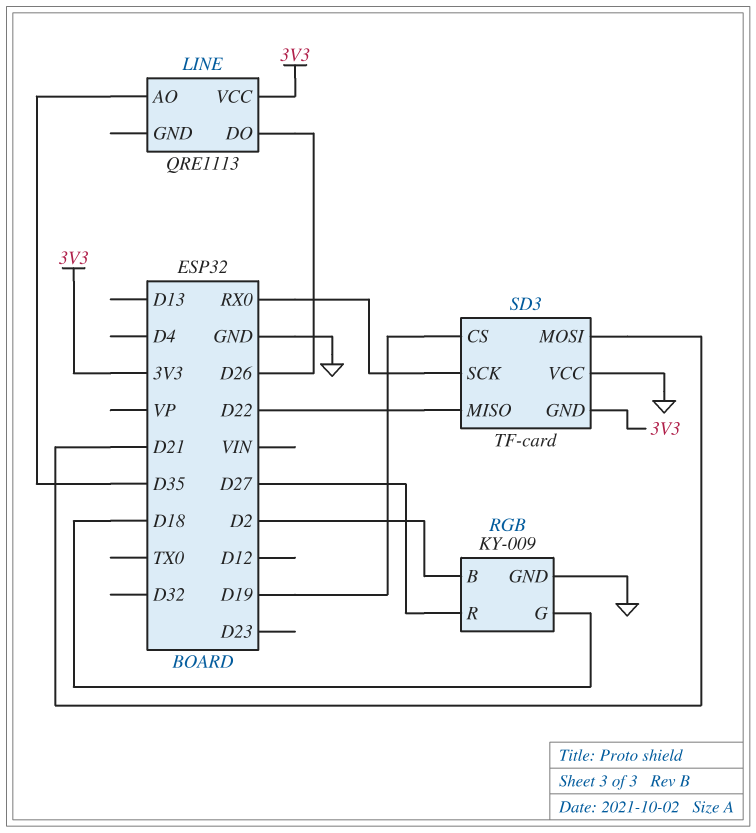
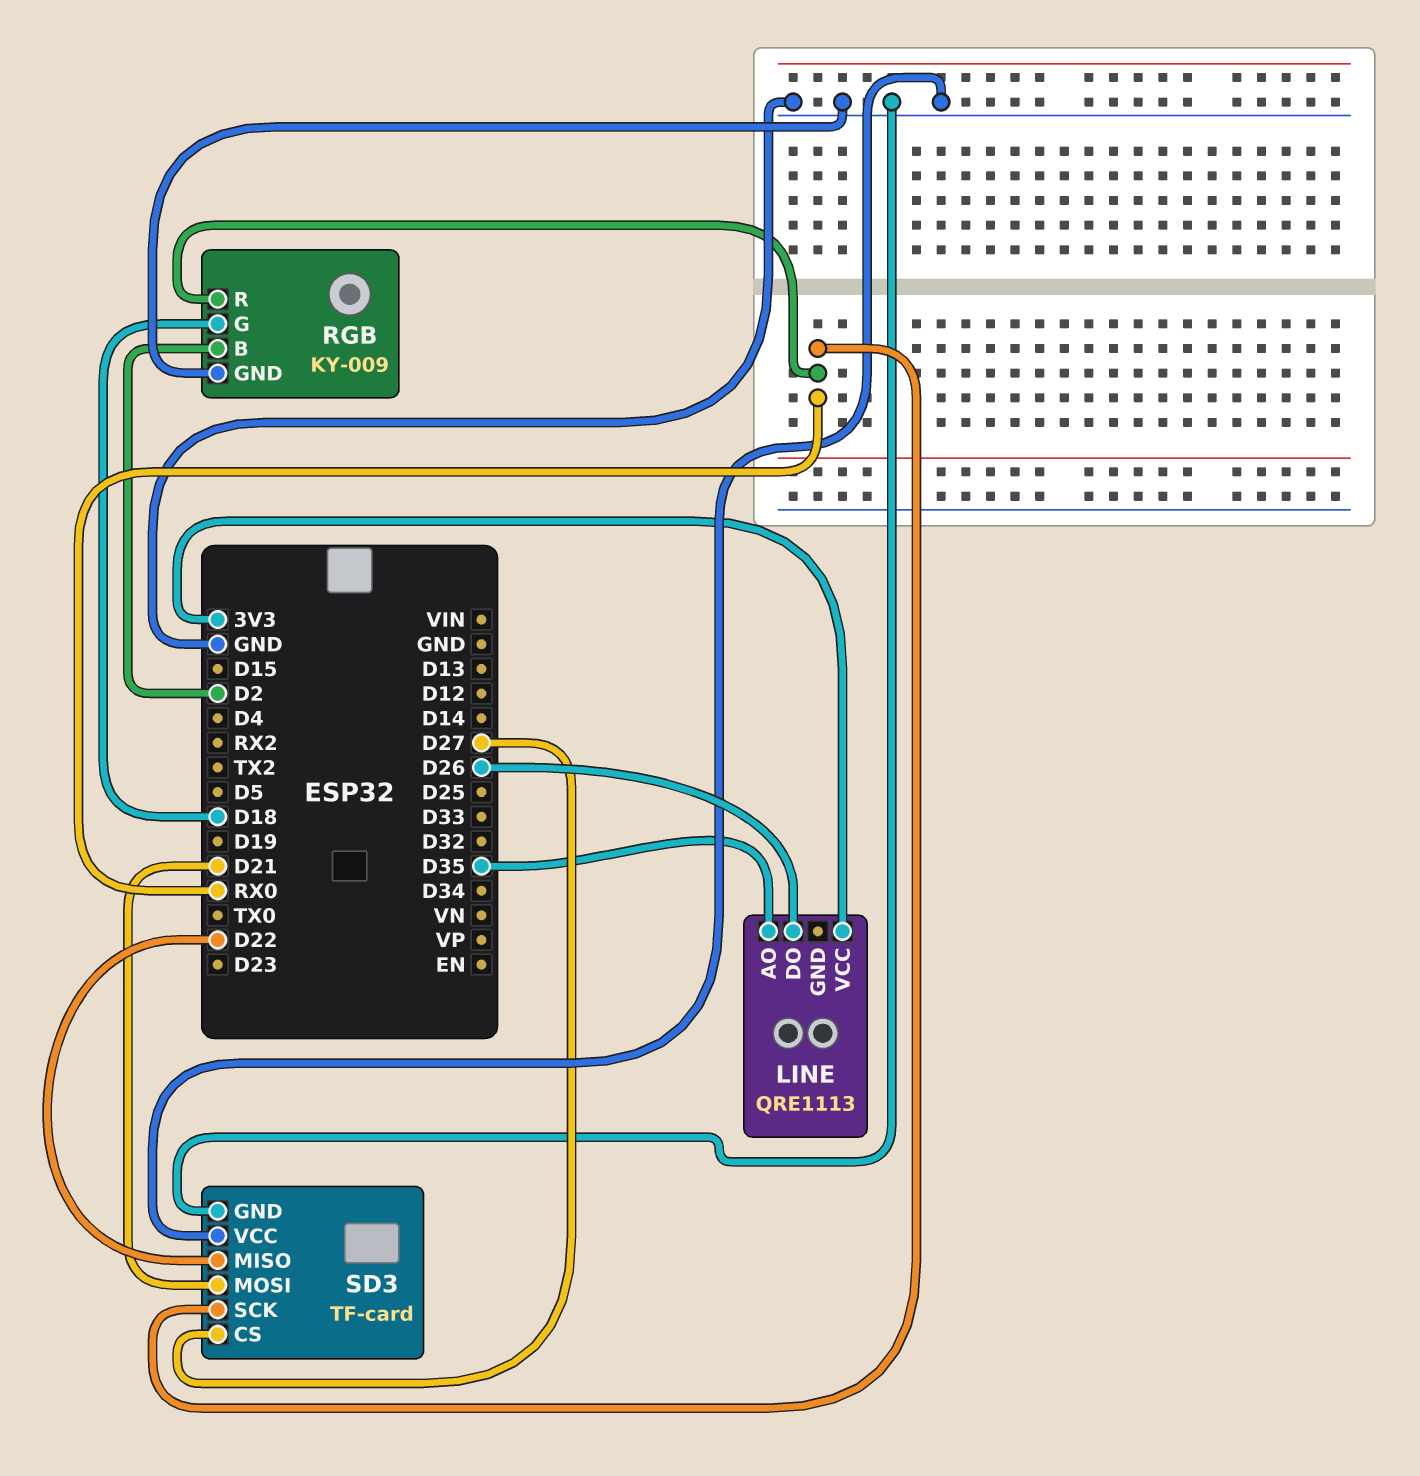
RGB pin R: D27 -> RX0
SD3 pin CS: D19 -> D27
SD3 pin GND: 3V3 -> GND

